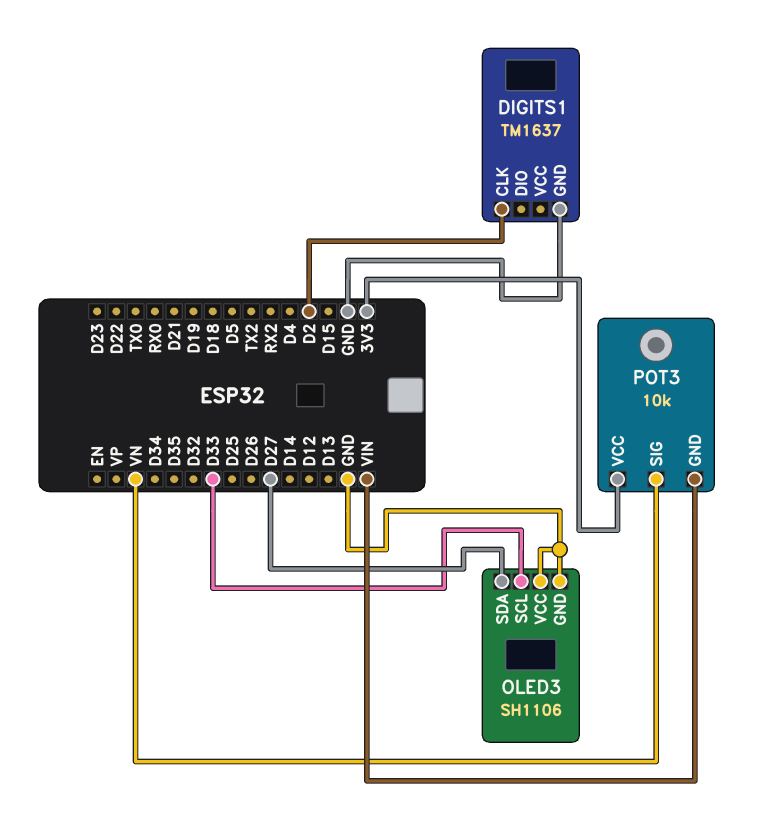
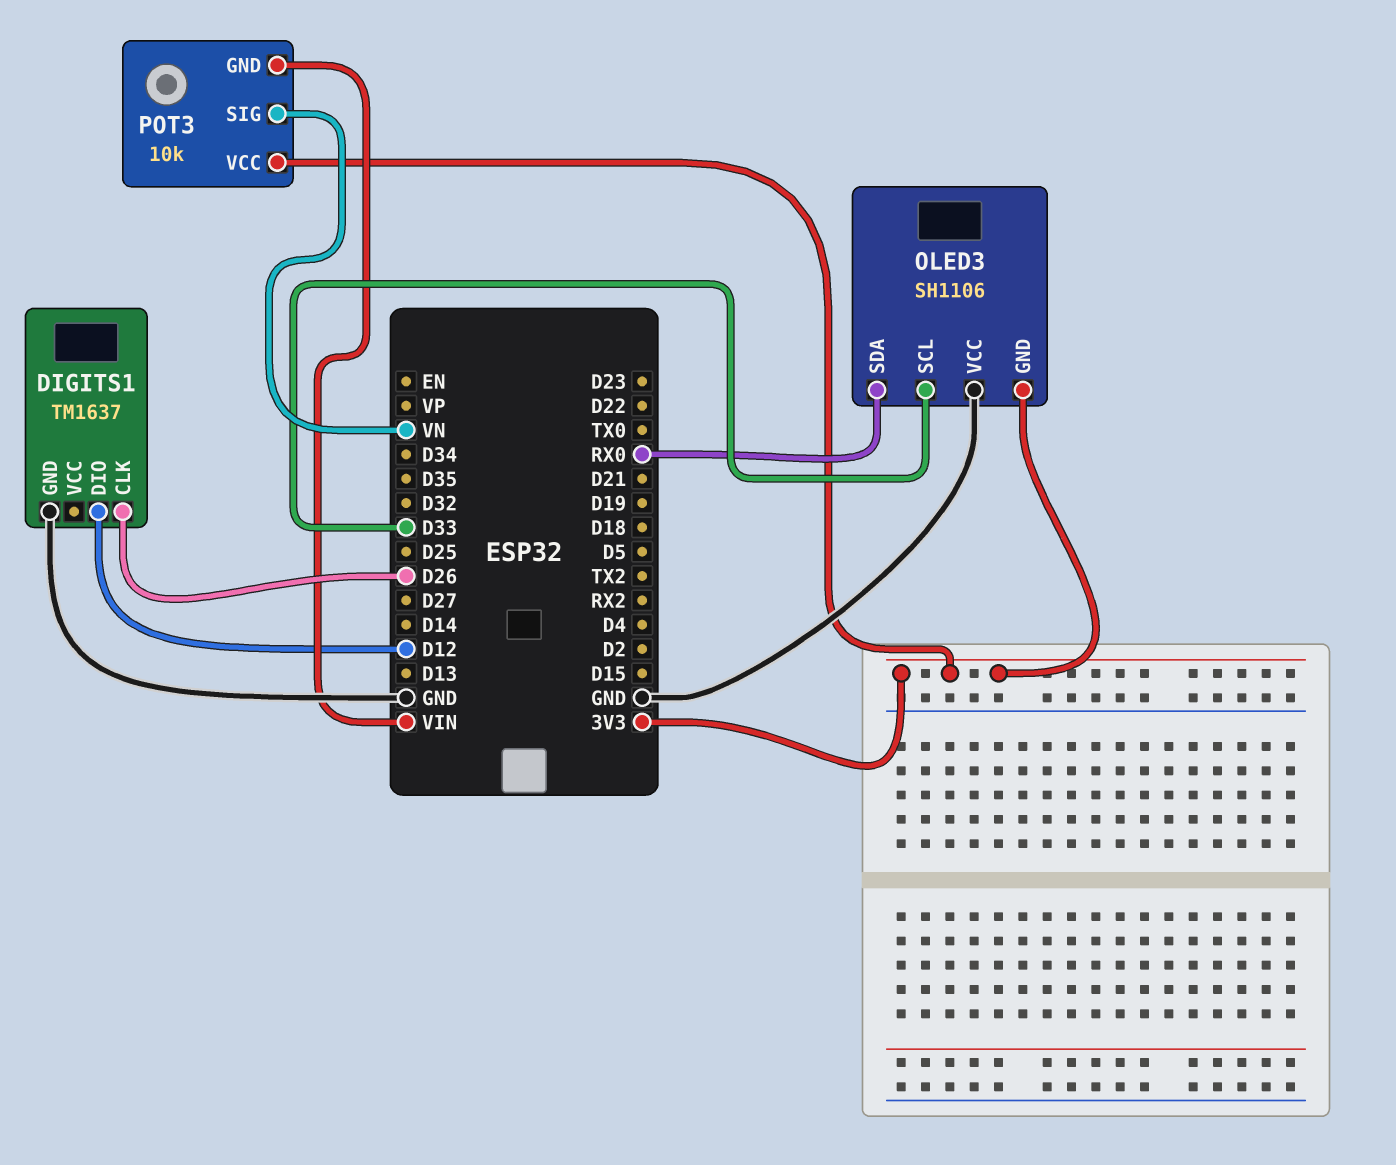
DIGITS1 pin CLK: D2 -> D26
DIGITS1 pin DIO: none -> D12
OLED3 pin GND: GND -> 3V3
OLED3 pin SDA: D27 -> RX0

